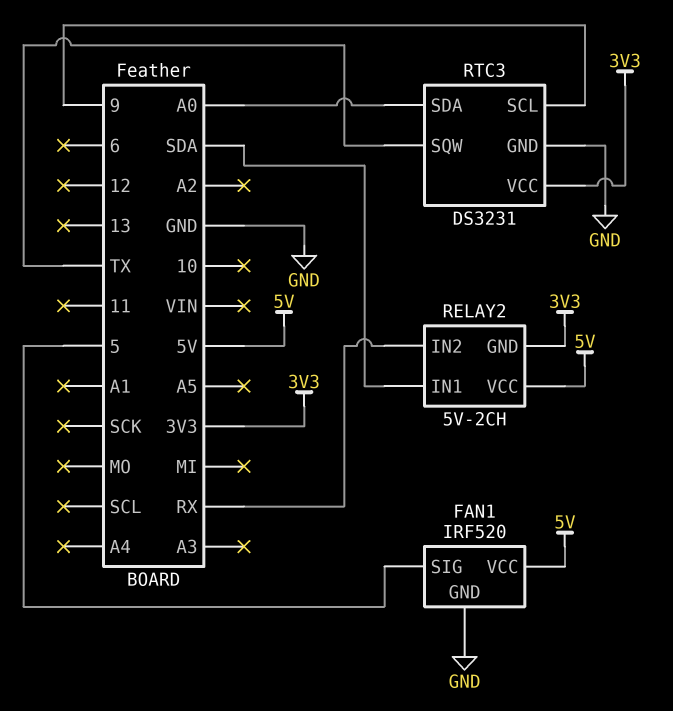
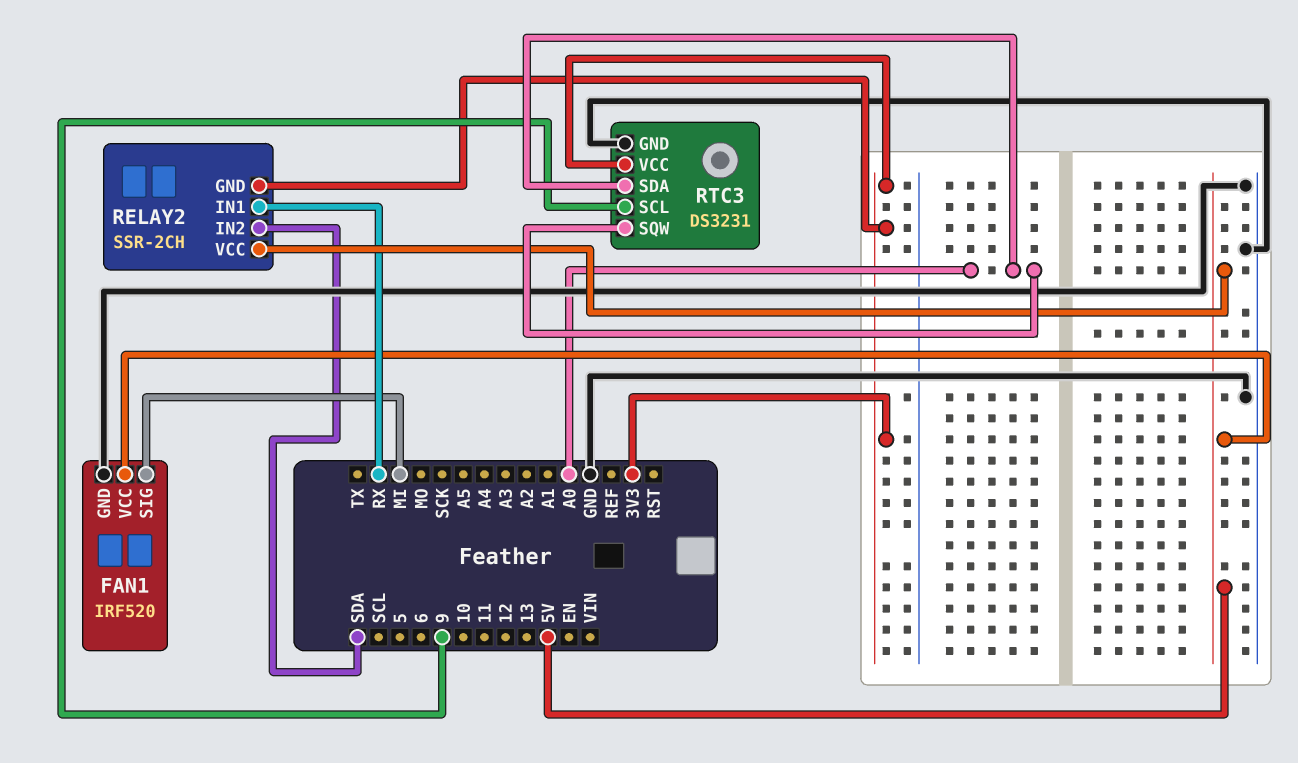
FAN1 pin SIG: 5 -> MI
RELAY2: 5V-2CH -> SSR-2CH
RELAY2 pin IN1: SDA -> RX
RELAY2 pin IN2: RX -> SDA
RTC3 pin SQW: TX -> A0

